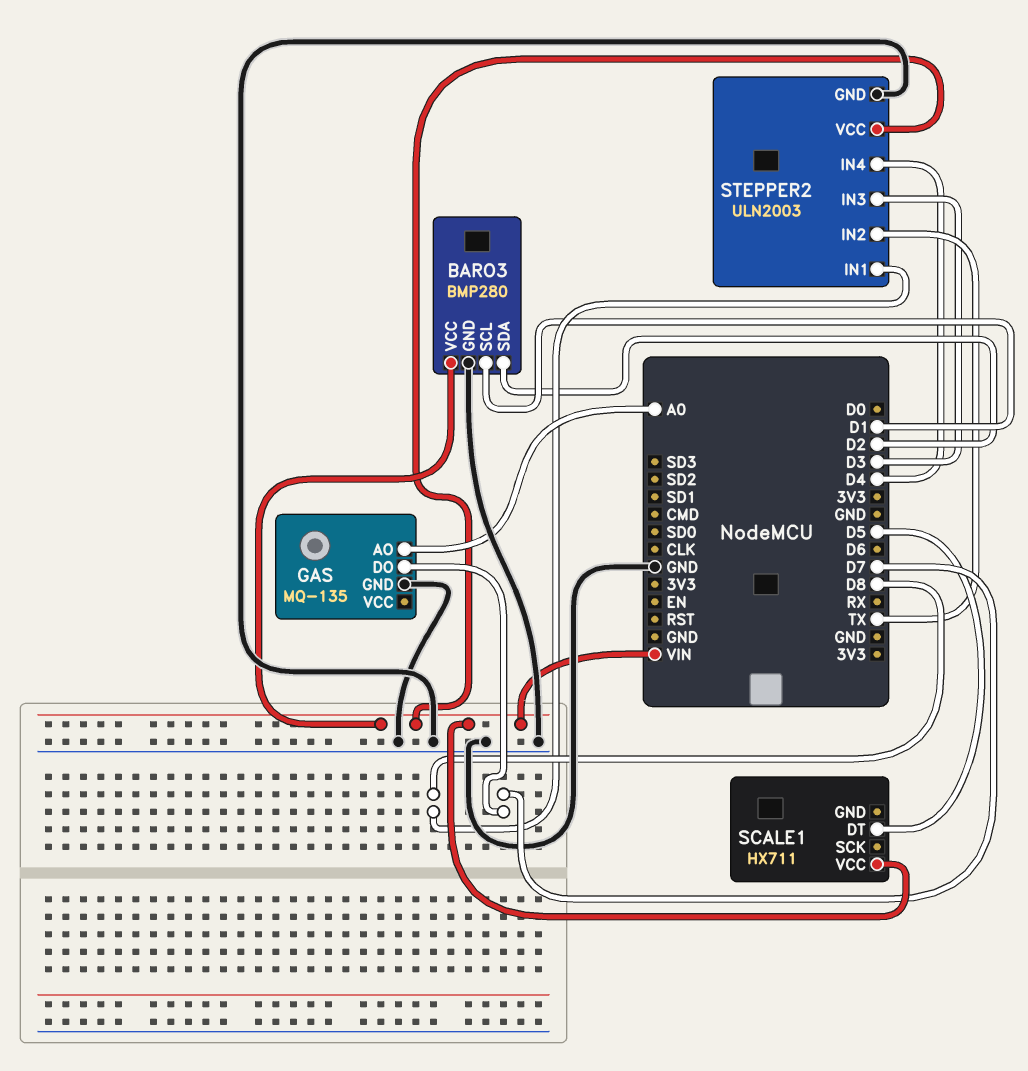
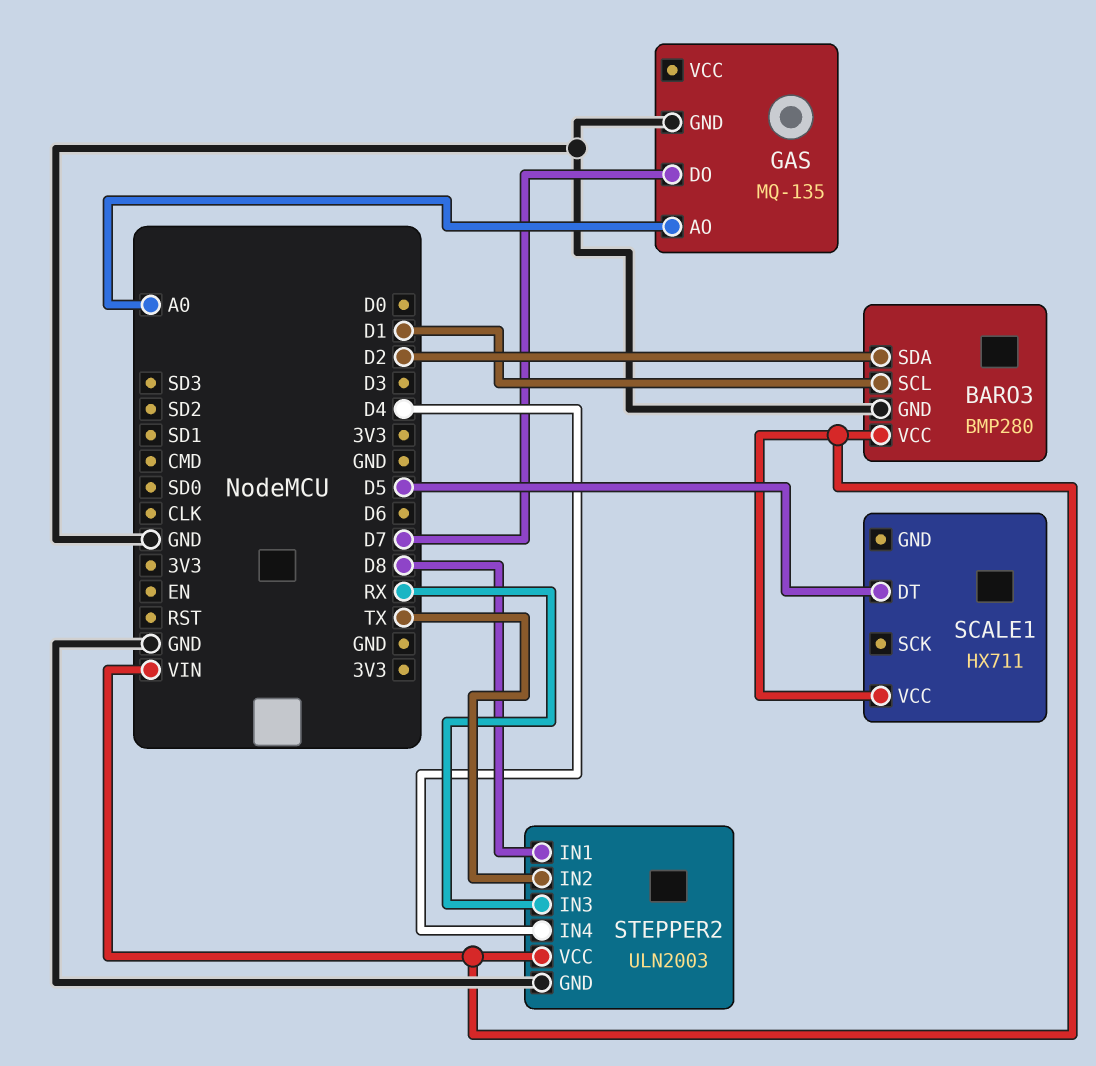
STEPPER2 pin IN3: D3 -> RX

